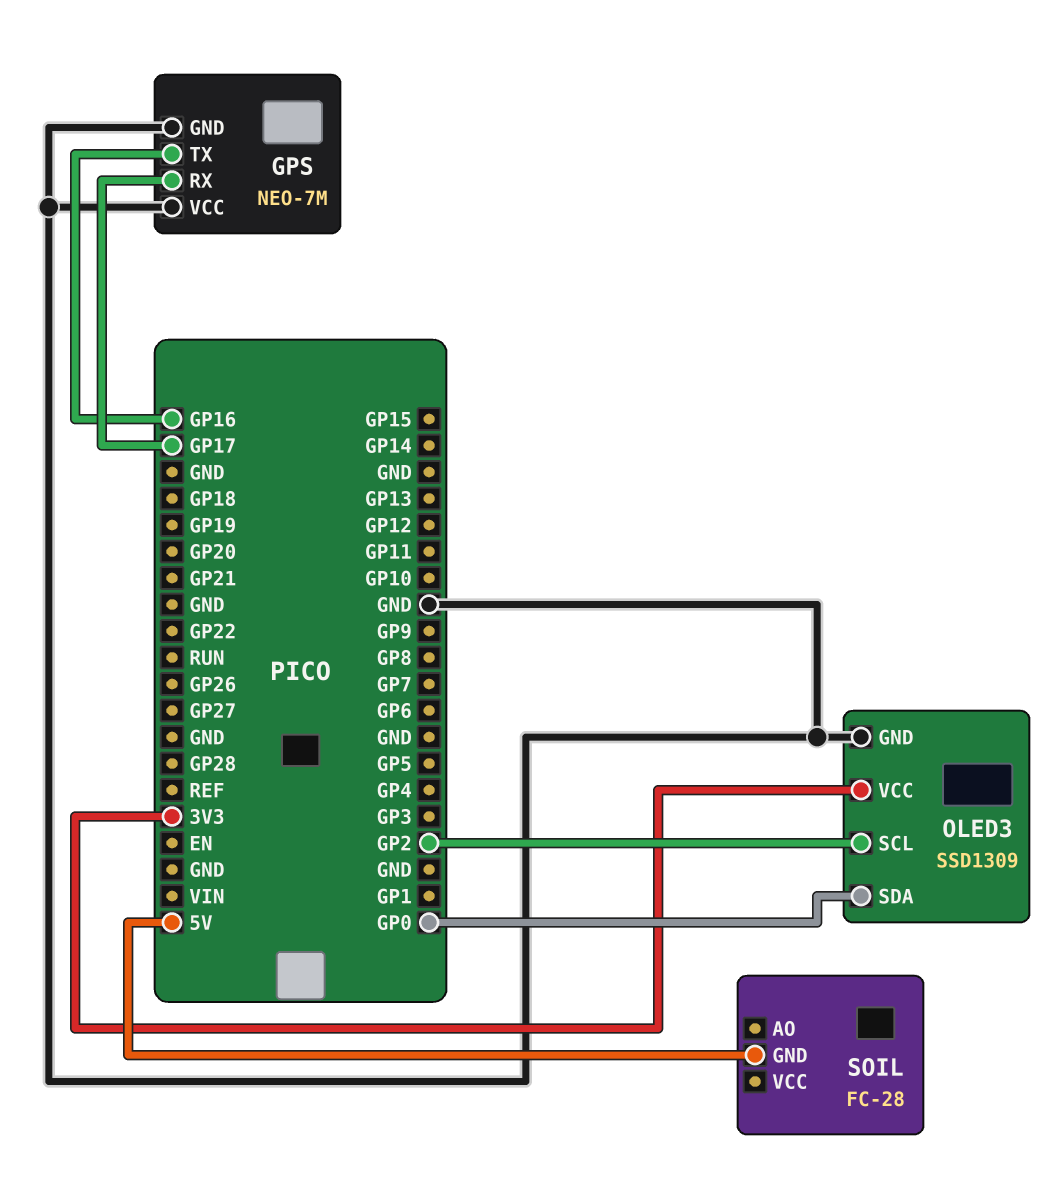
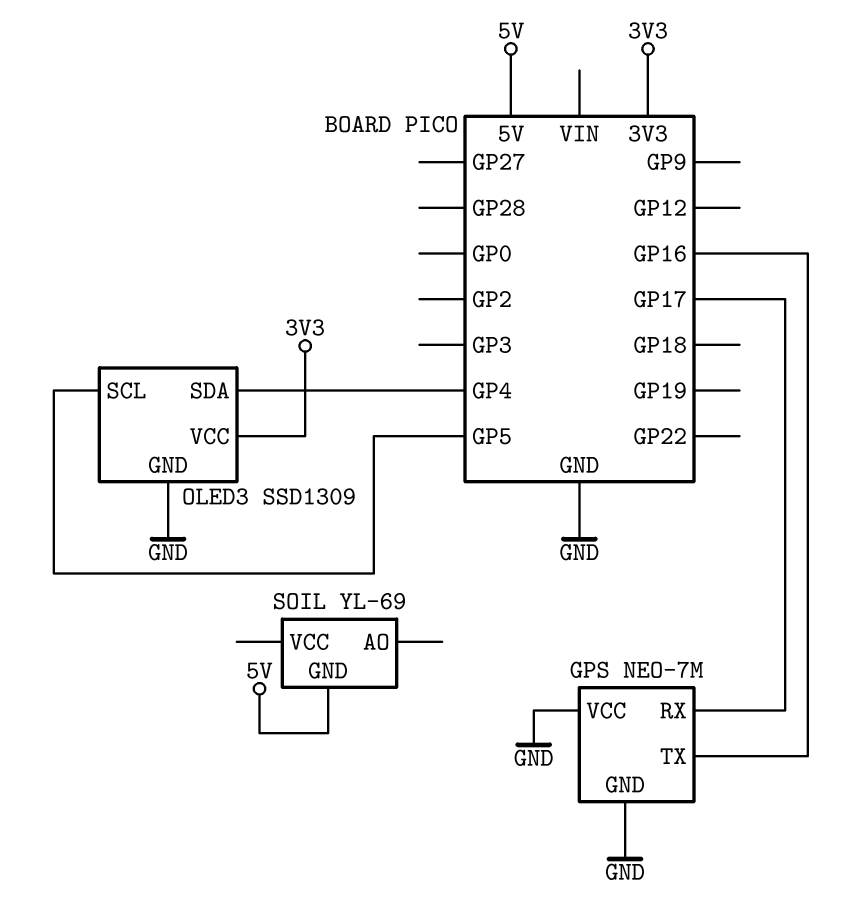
OLED3 pin SCL: GP2 -> GP5
OLED3 pin SDA: GP0 -> GP4
SOIL: FC-28 -> YL-69

